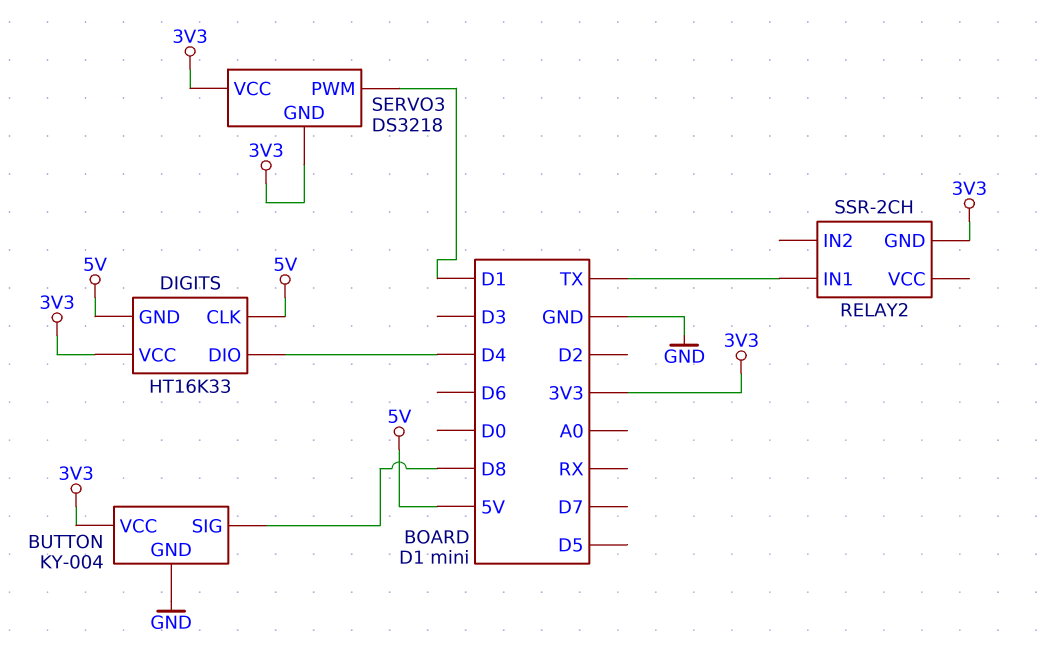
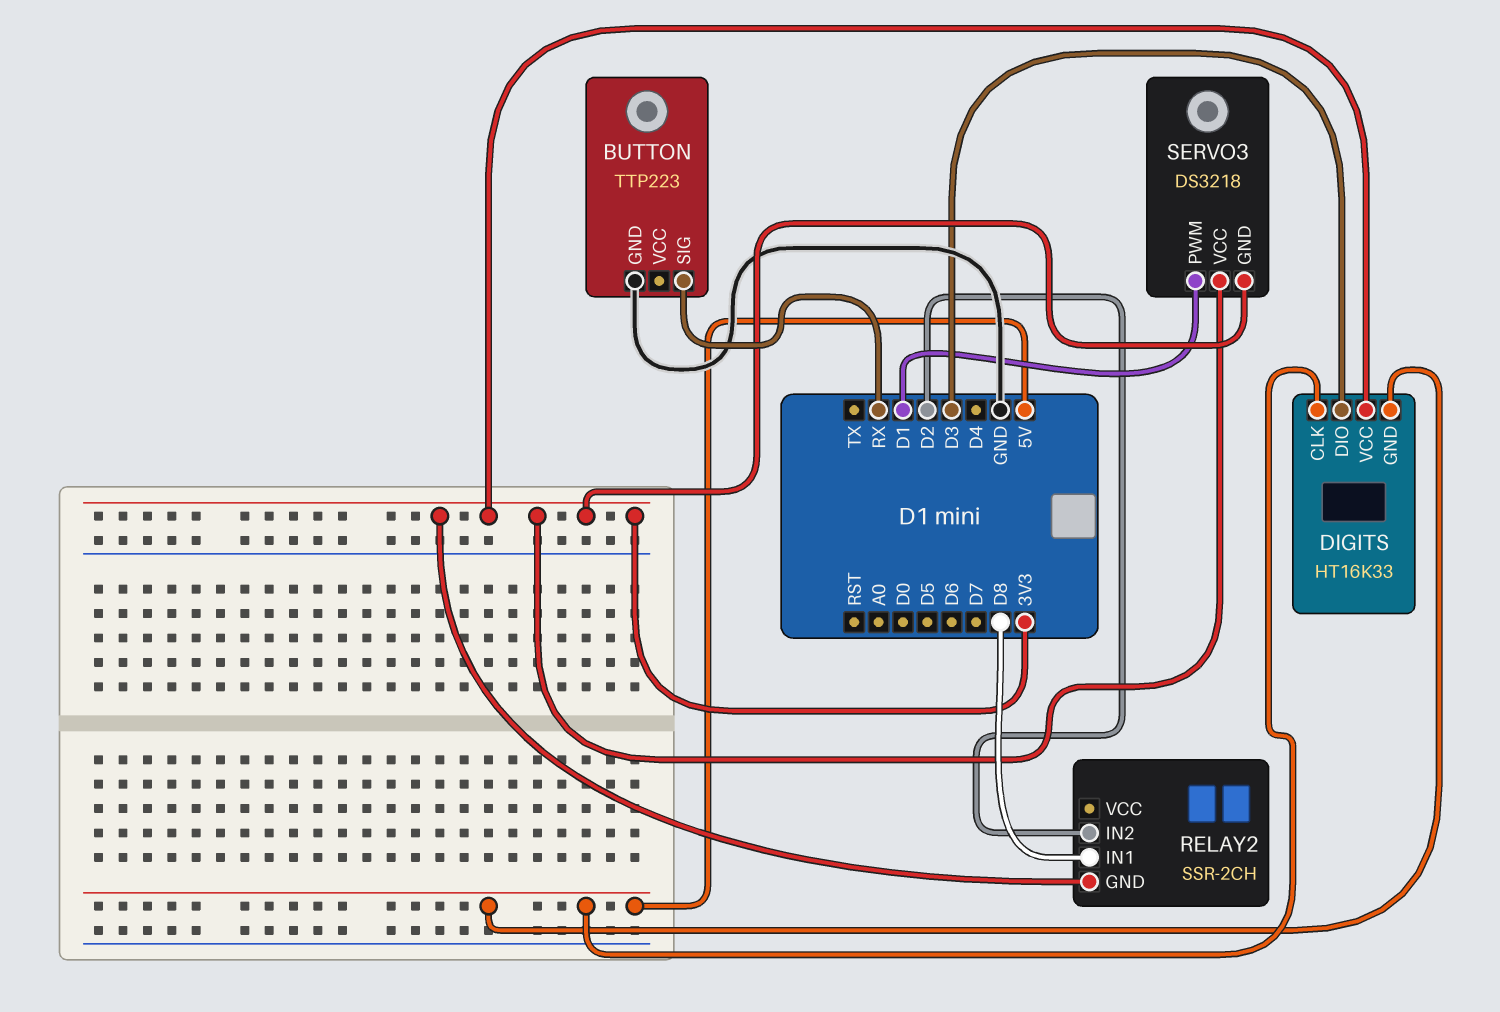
BUTTON: KY-004 -> TTP223
BUTTON pin SIG: D8 -> RX
BUTTON pin VCC: 3V3 -> none
DIGITS pin DIO: D4 -> D3
RELAY2 pin IN1: TX -> D8
RELAY2 pin IN2: none -> D2

